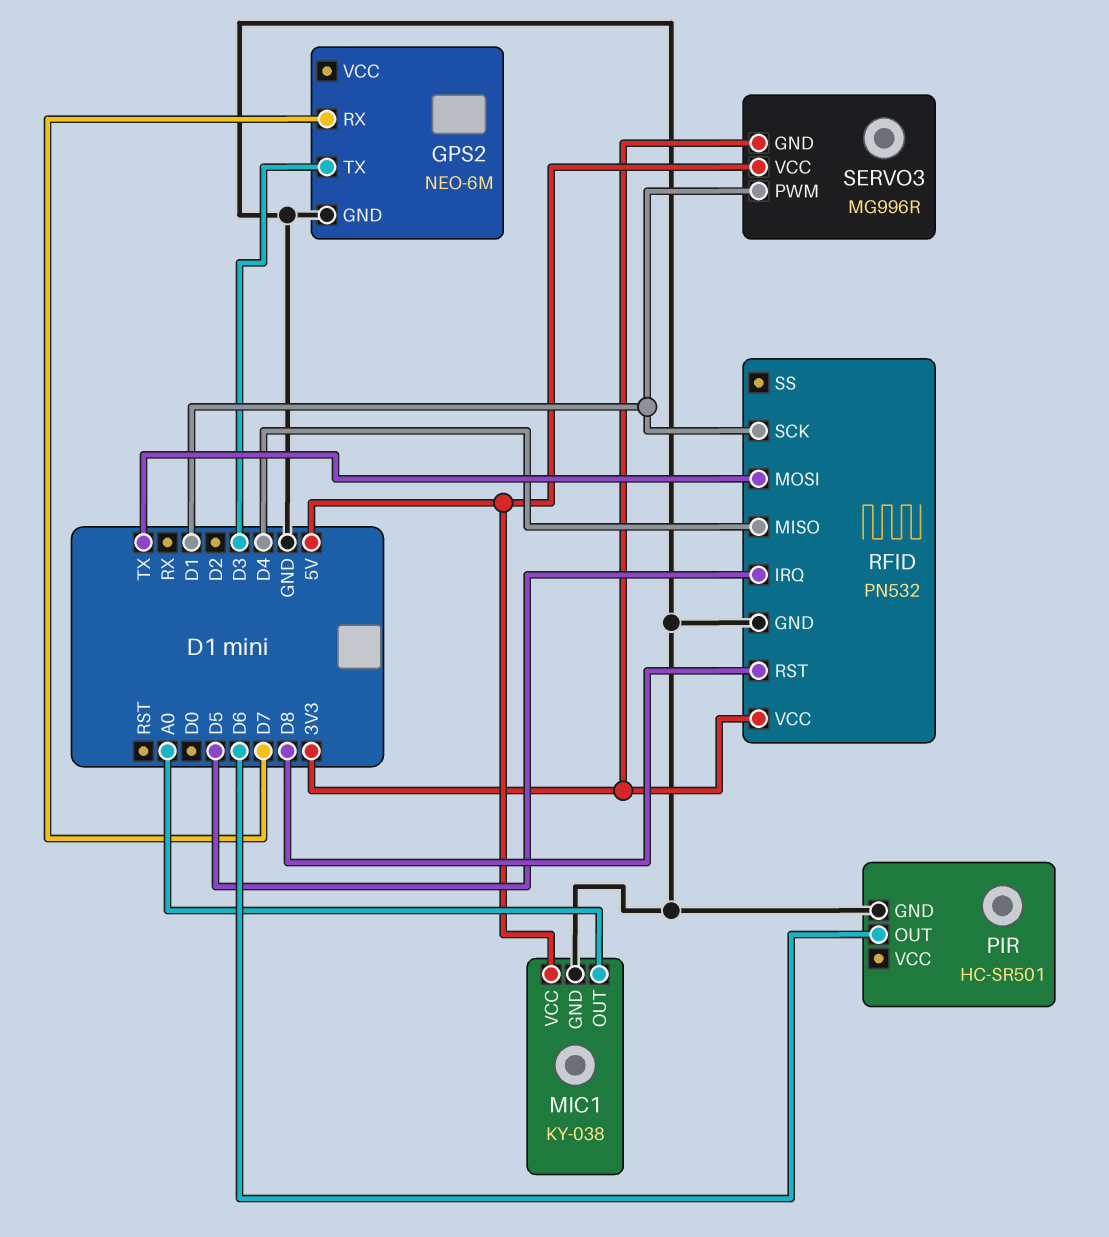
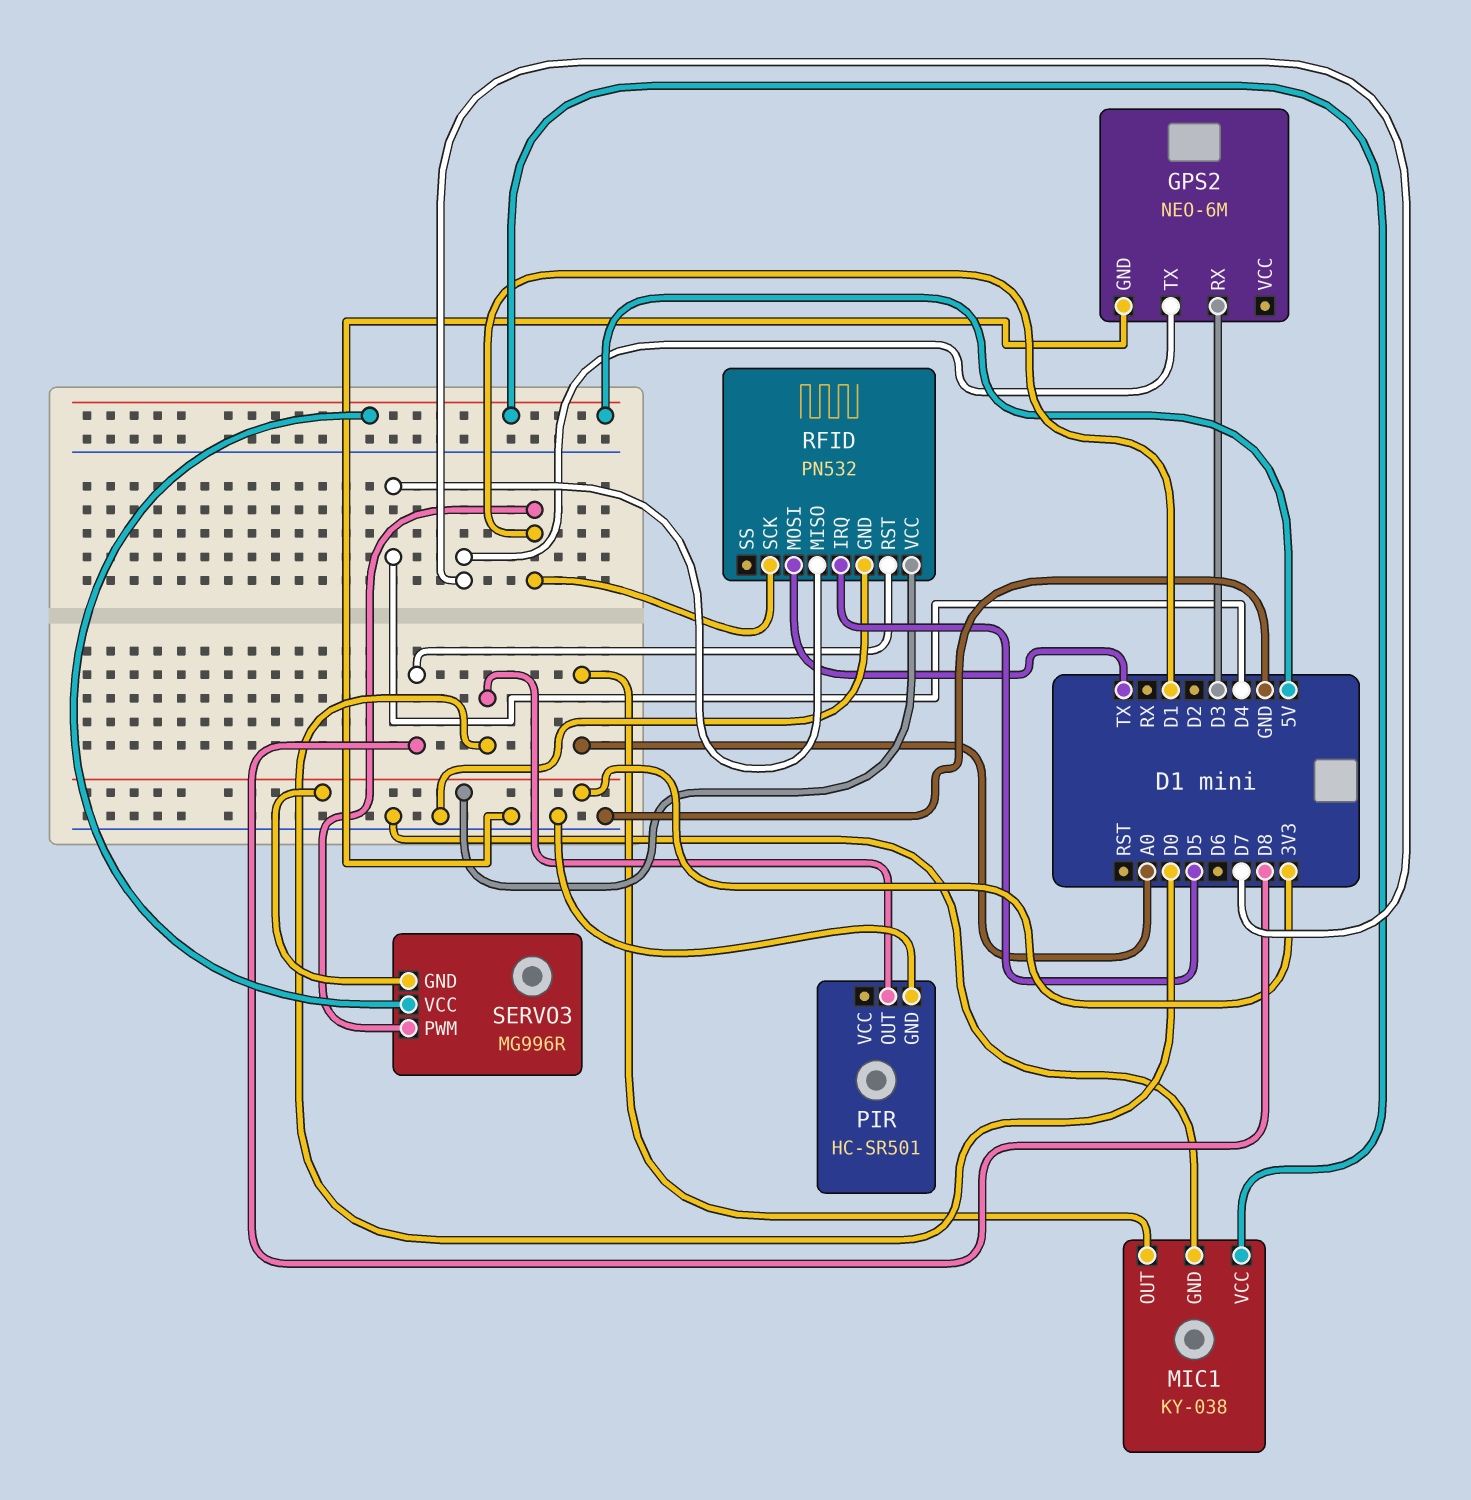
GPS2 pin RX: D7 -> D3
GPS2 pin TX: D3 -> D7
PIR pin OUT: D6 -> D0

